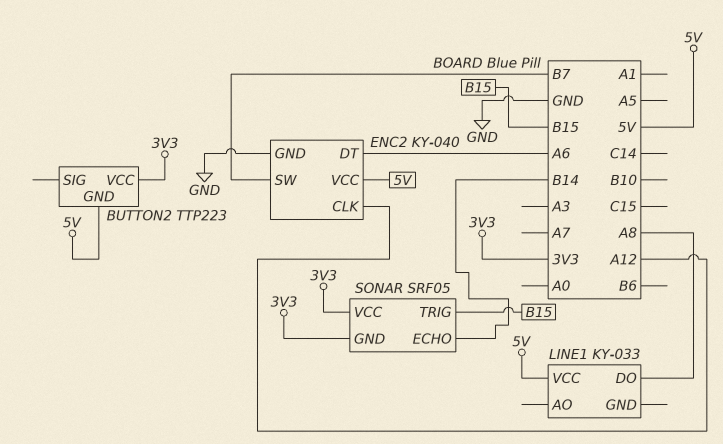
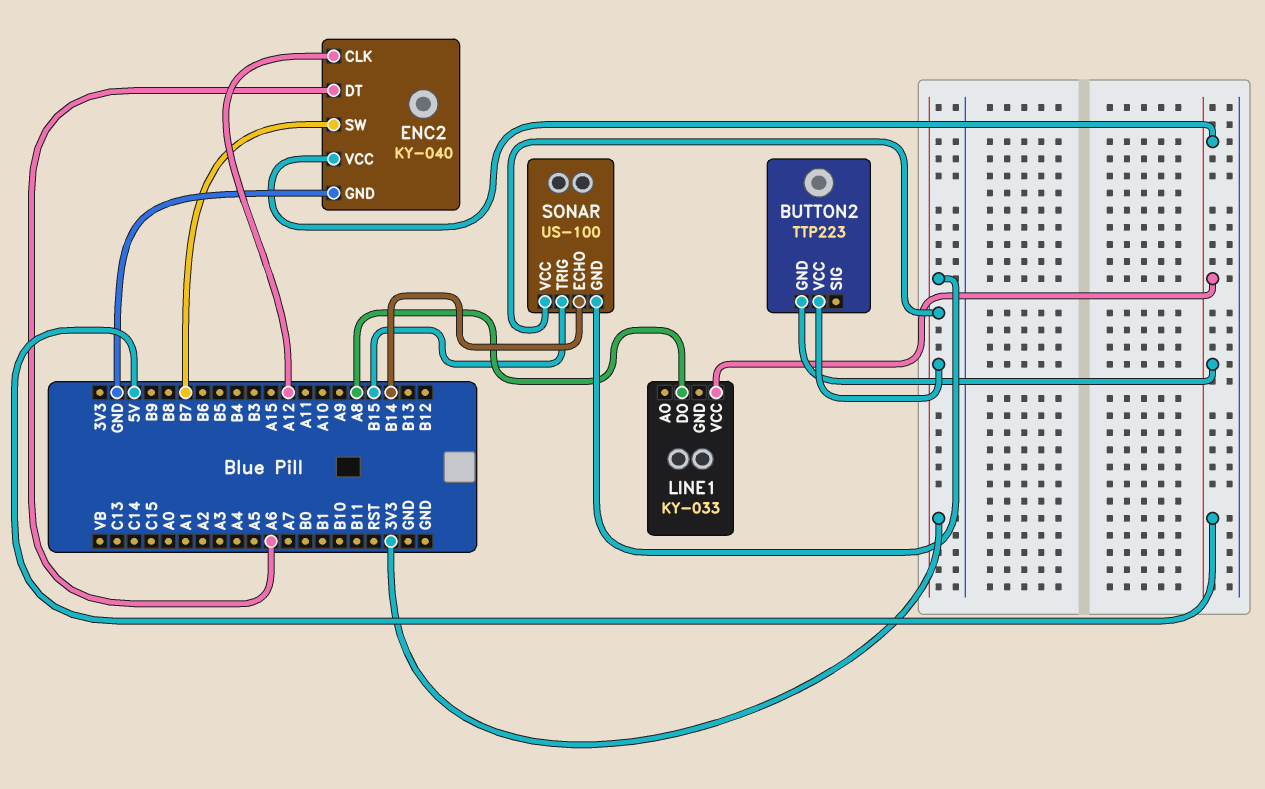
SONAR: SRF05 -> US-100

